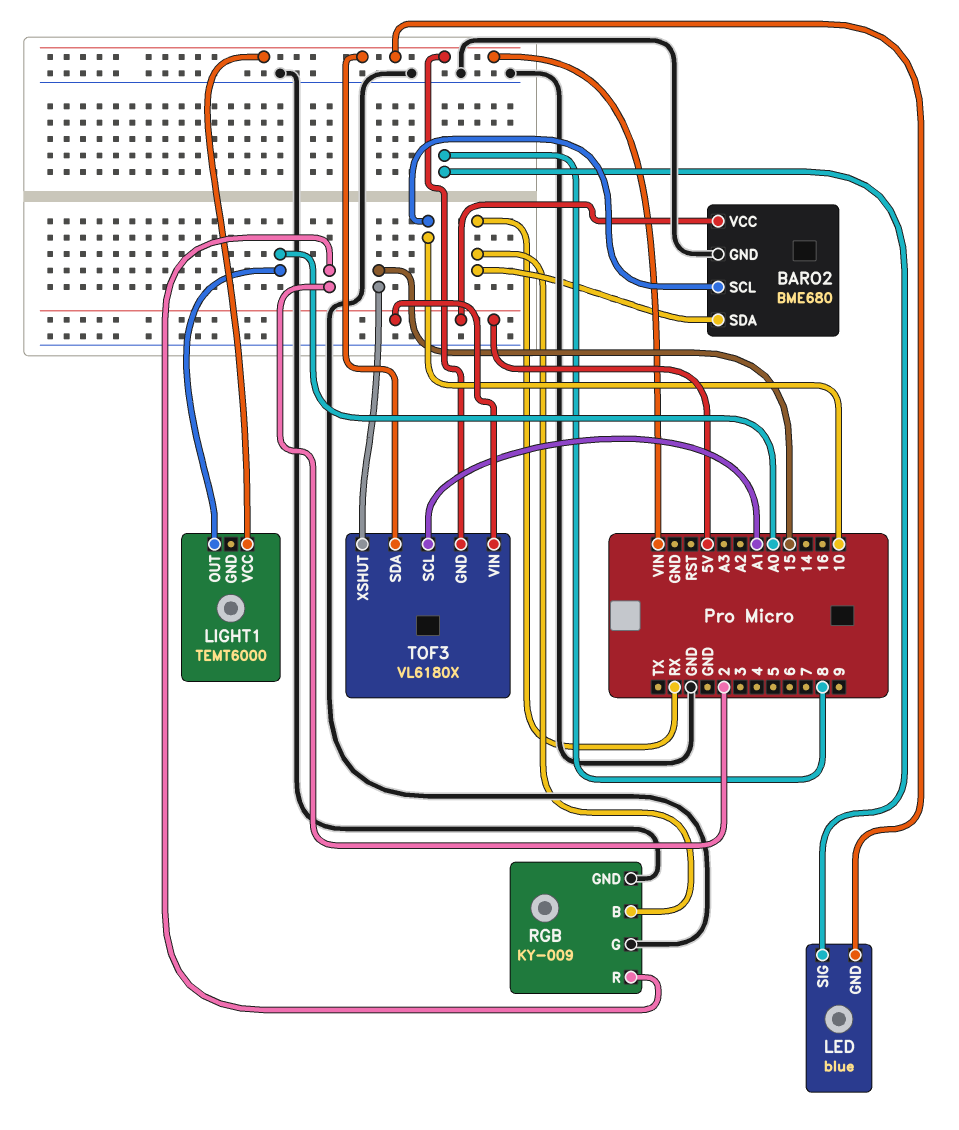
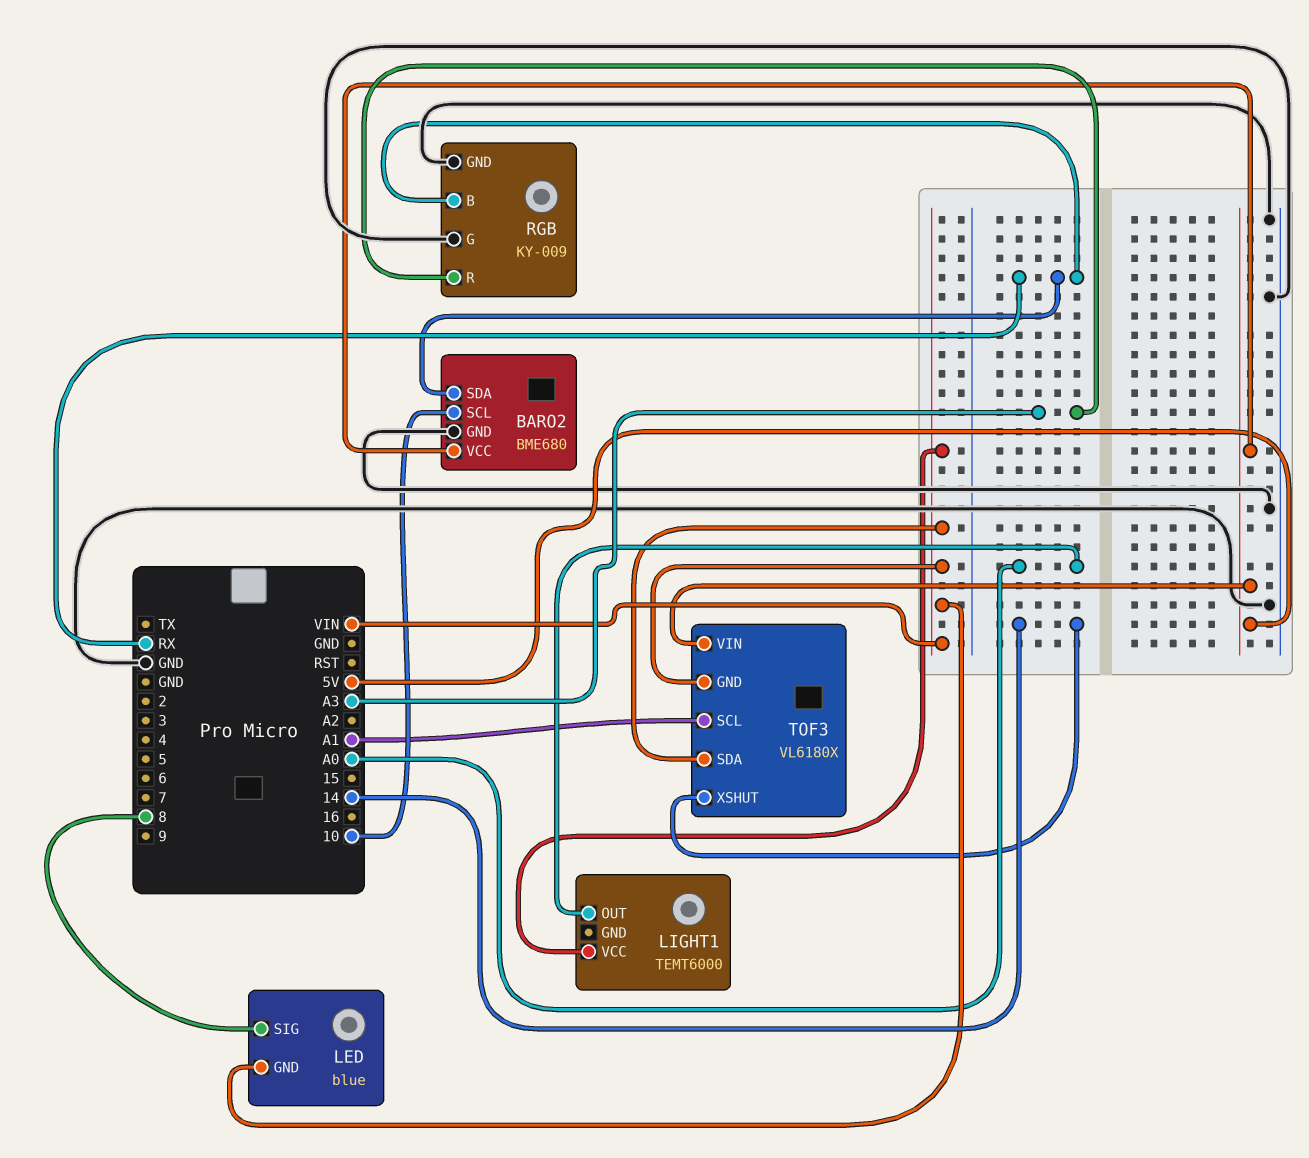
RGB pin R: 2 -> A3
TOF3 pin XSHUT: 15 -> 14

